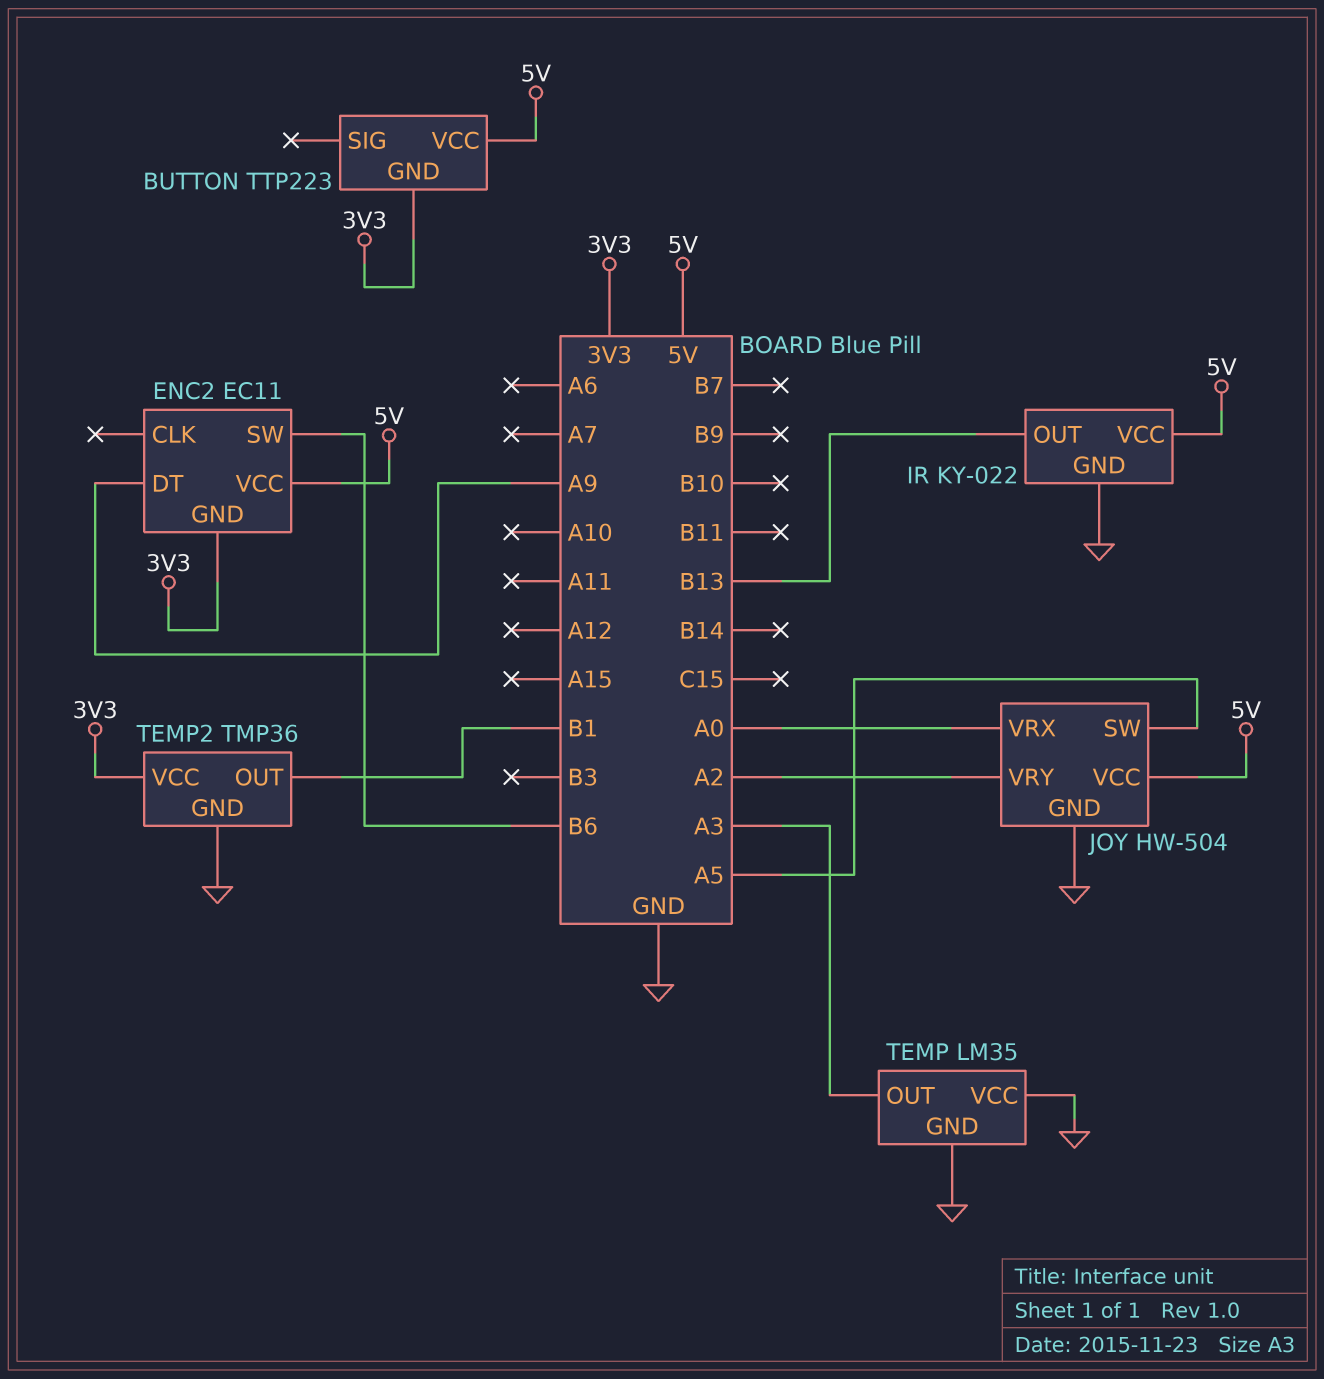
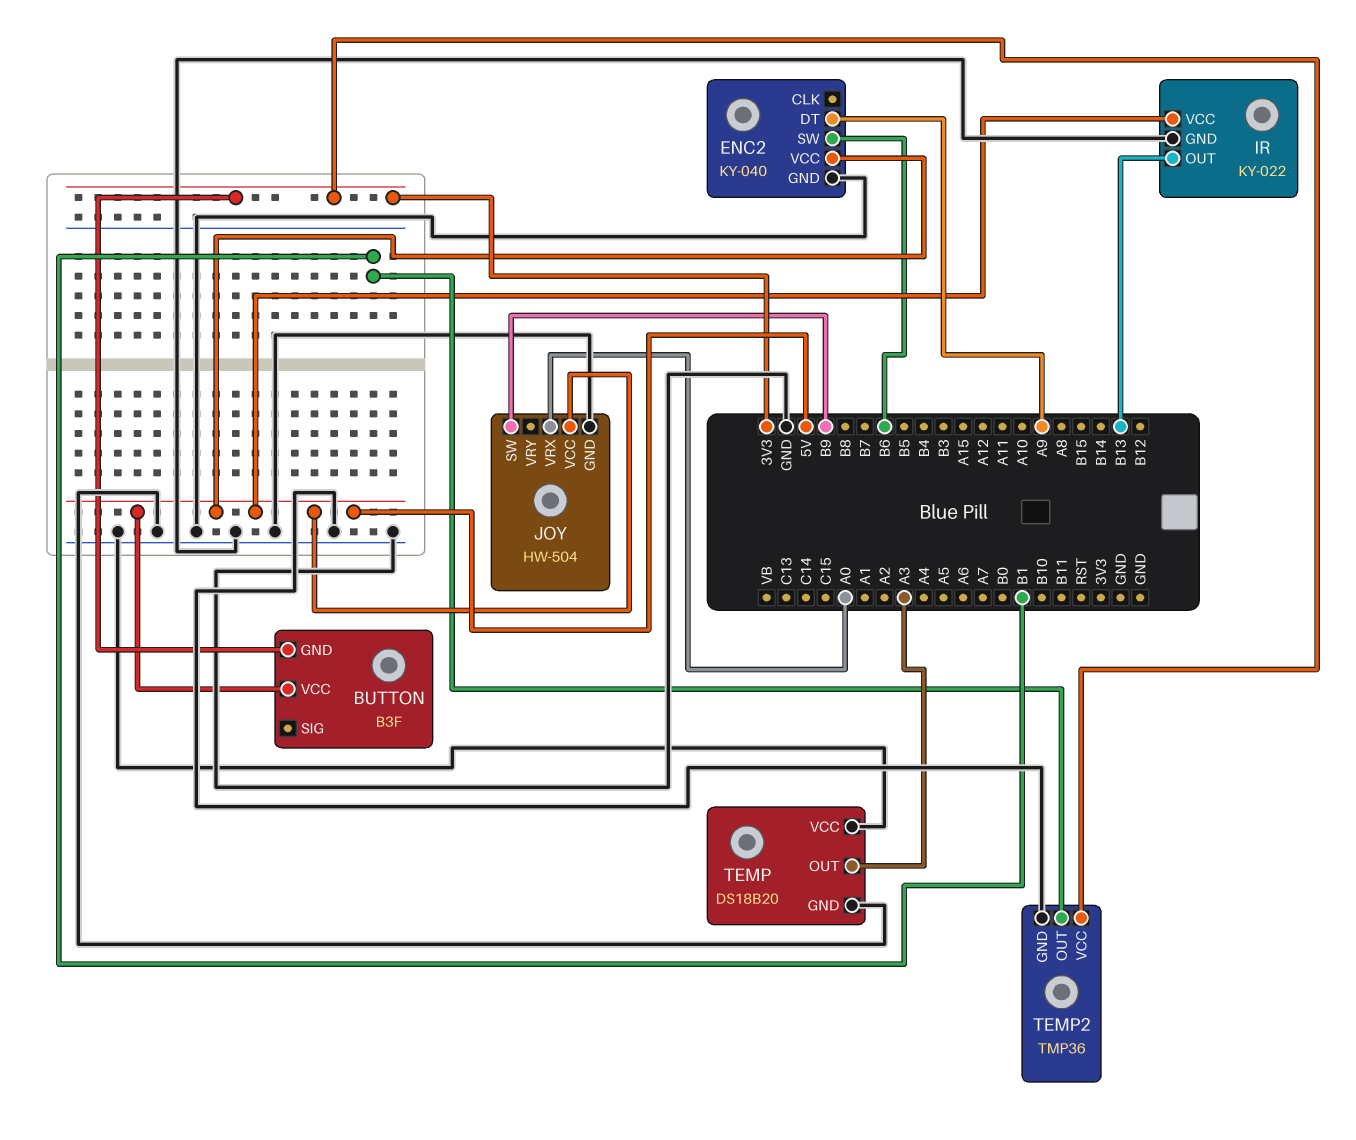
BUTTON: TTP223 -> B3F
ENC2: EC11 -> KY-040
ENC2 pin GND: 3V3 -> GND
JOY pin SW: A5 -> B9
JOY pin VRY: A2 -> none
TEMP: LM35 -> DS18B20

